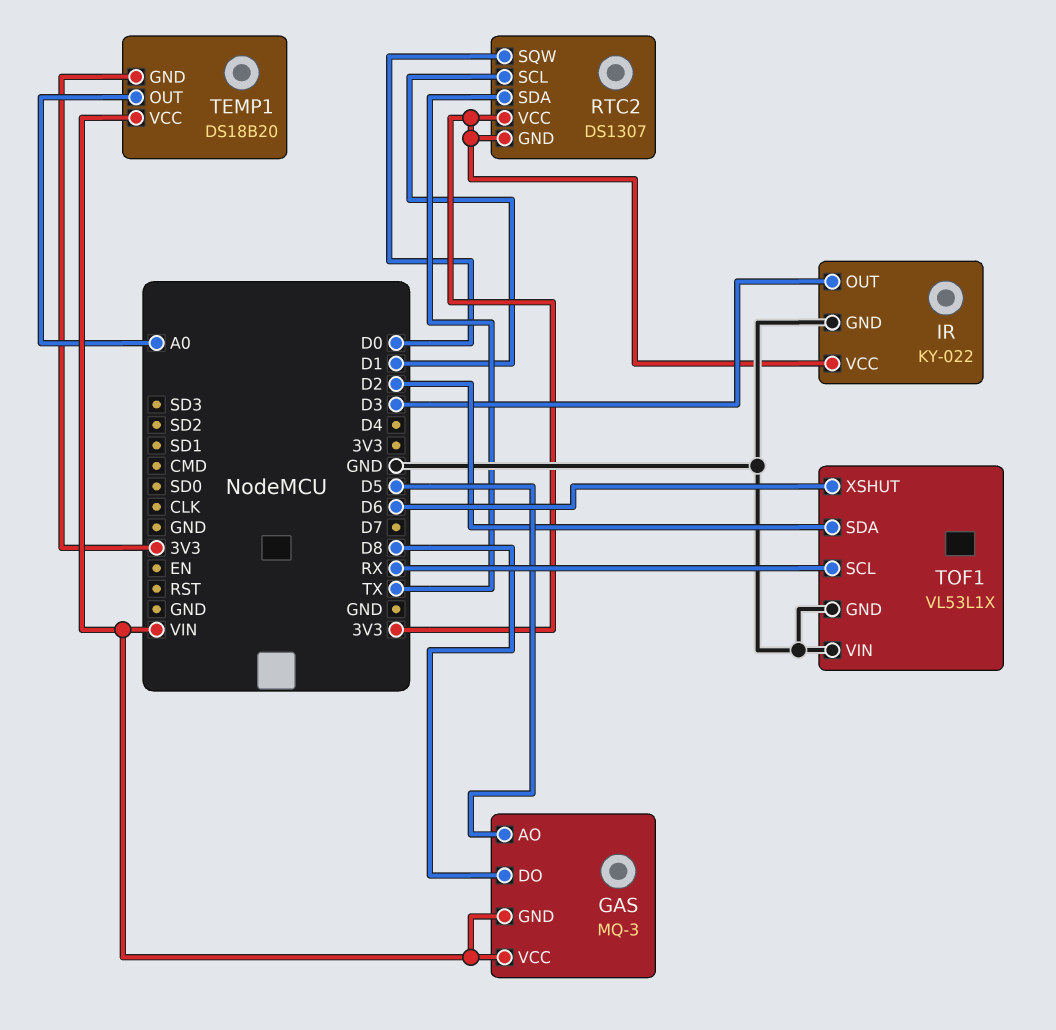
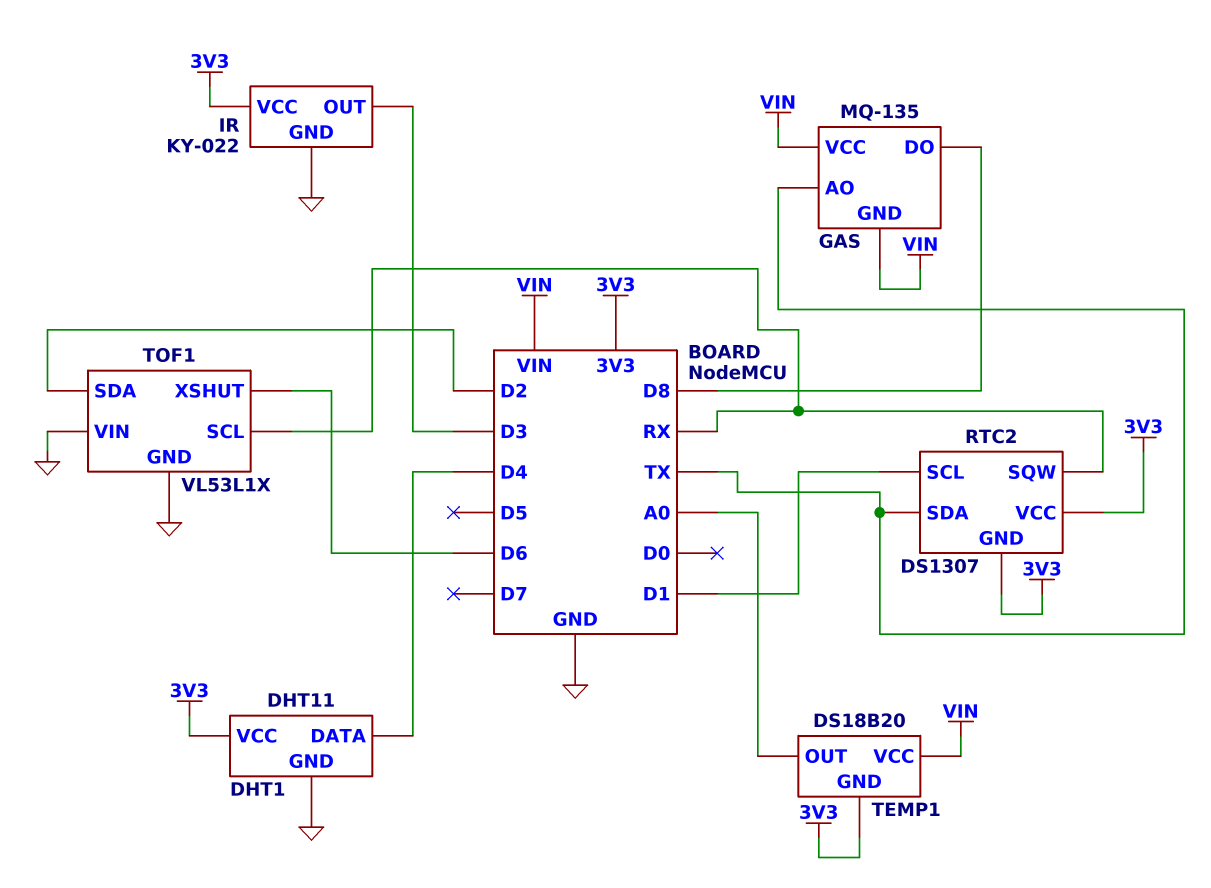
DHT1: none -> DHT11
DHT1 pin DATA: none -> D4
DHT1 pin GND: none -> GND
DHT1 pin VCC: none -> 3V3
GAS: MQ-3 -> MQ-135
GAS pin AO: D5 -> TX
RTC2 pin SQW: D0 -> RX

